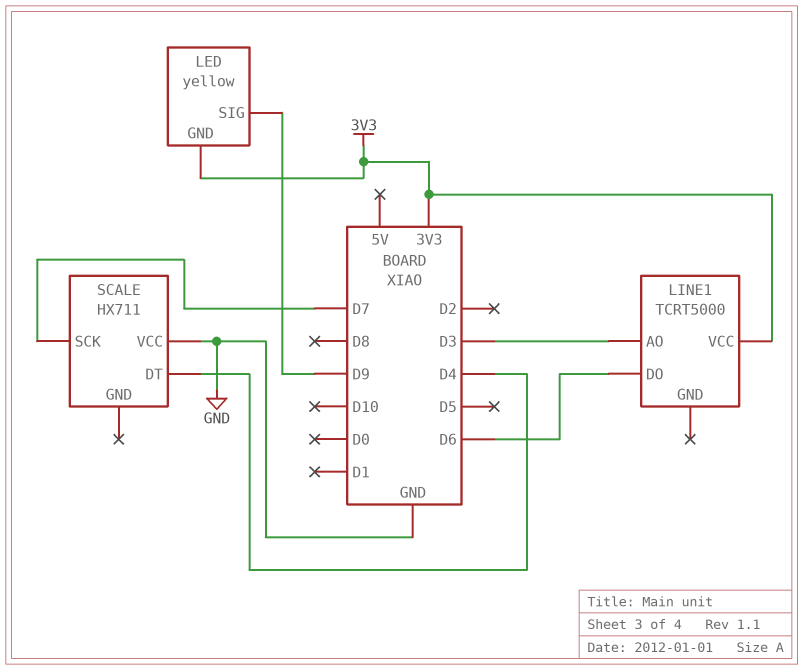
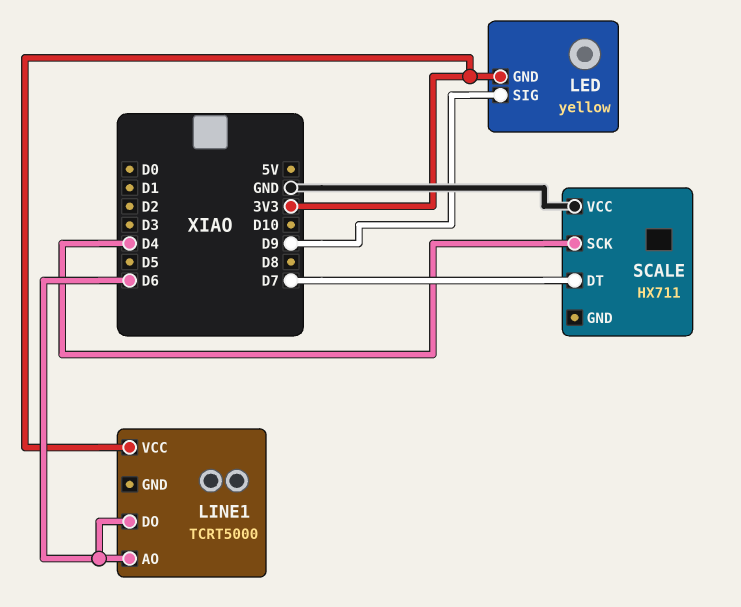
LINE1 pin AO: D3 -> D6
SCALE pin DT: D4 -> D7
SCALE pin SCK: D7 -> D4

